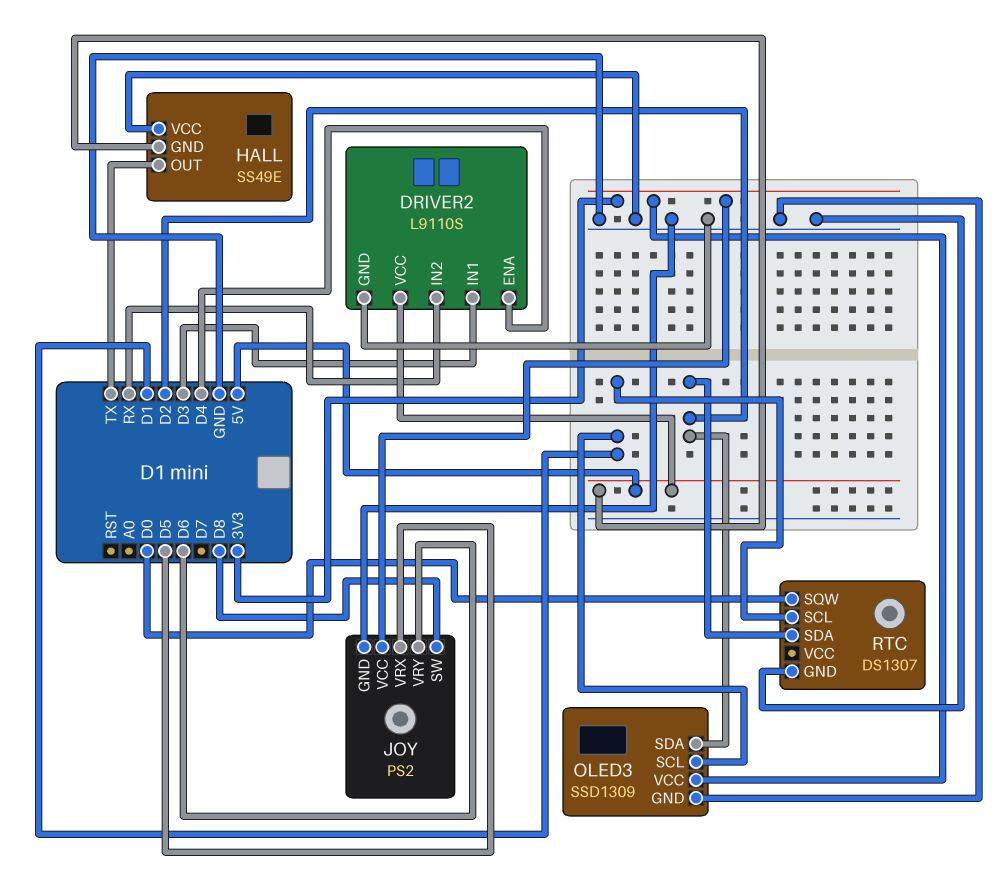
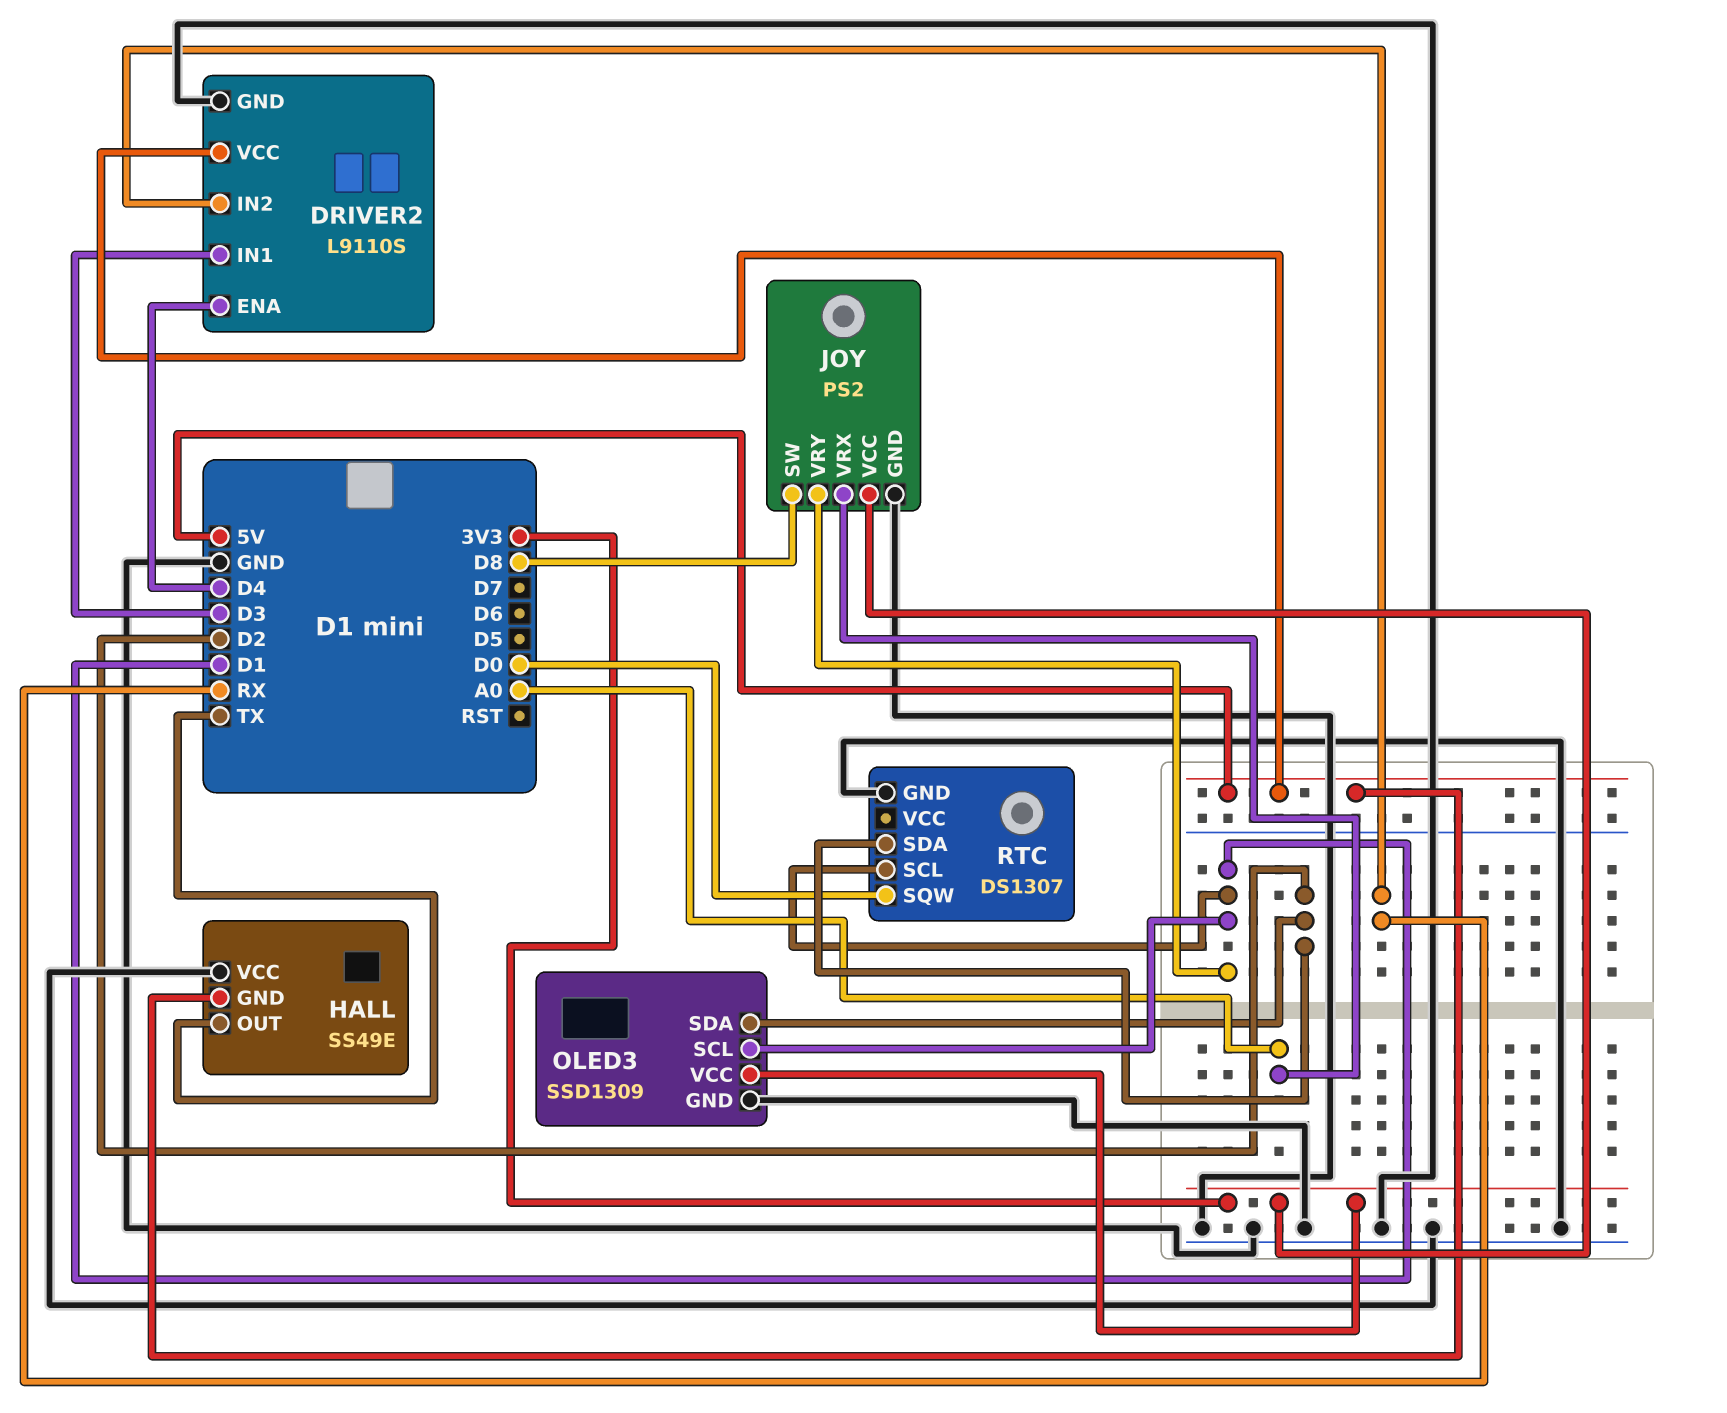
JOY pin VRX: D5 -> A0
JOY pin VRY: D6 -> D1

